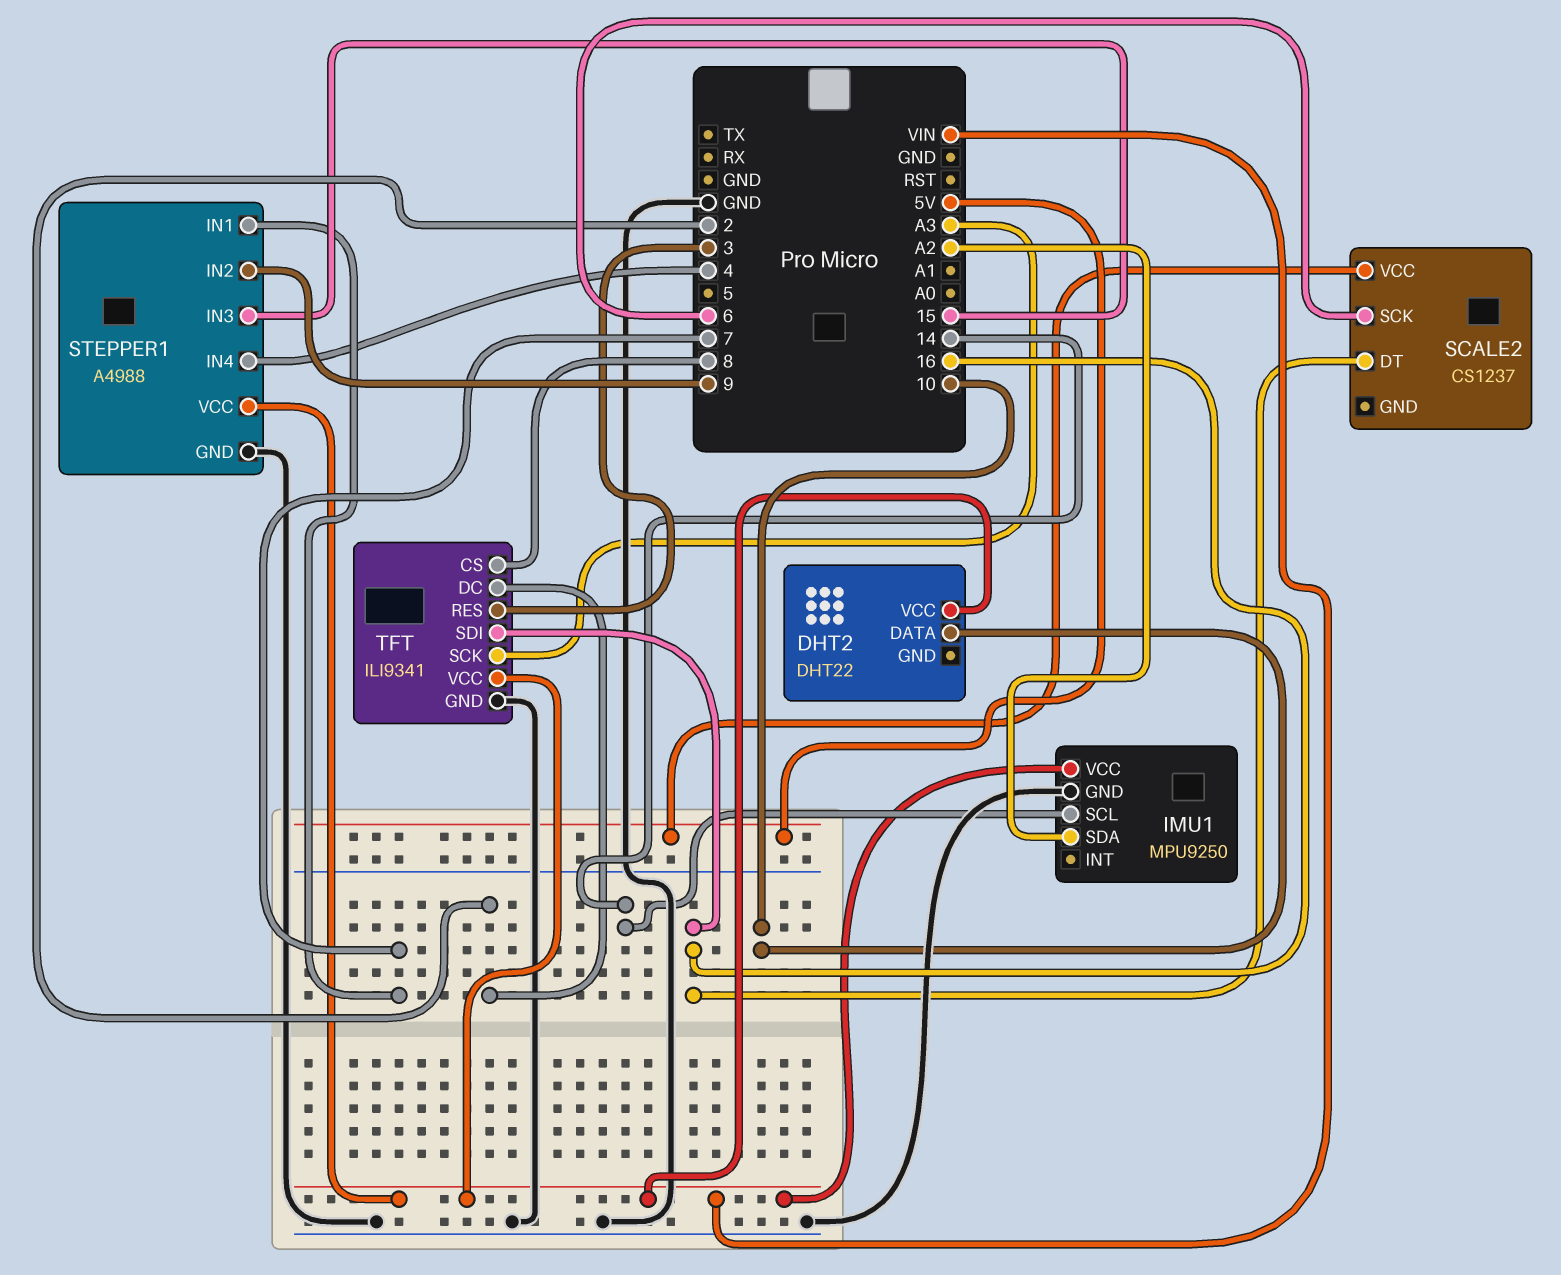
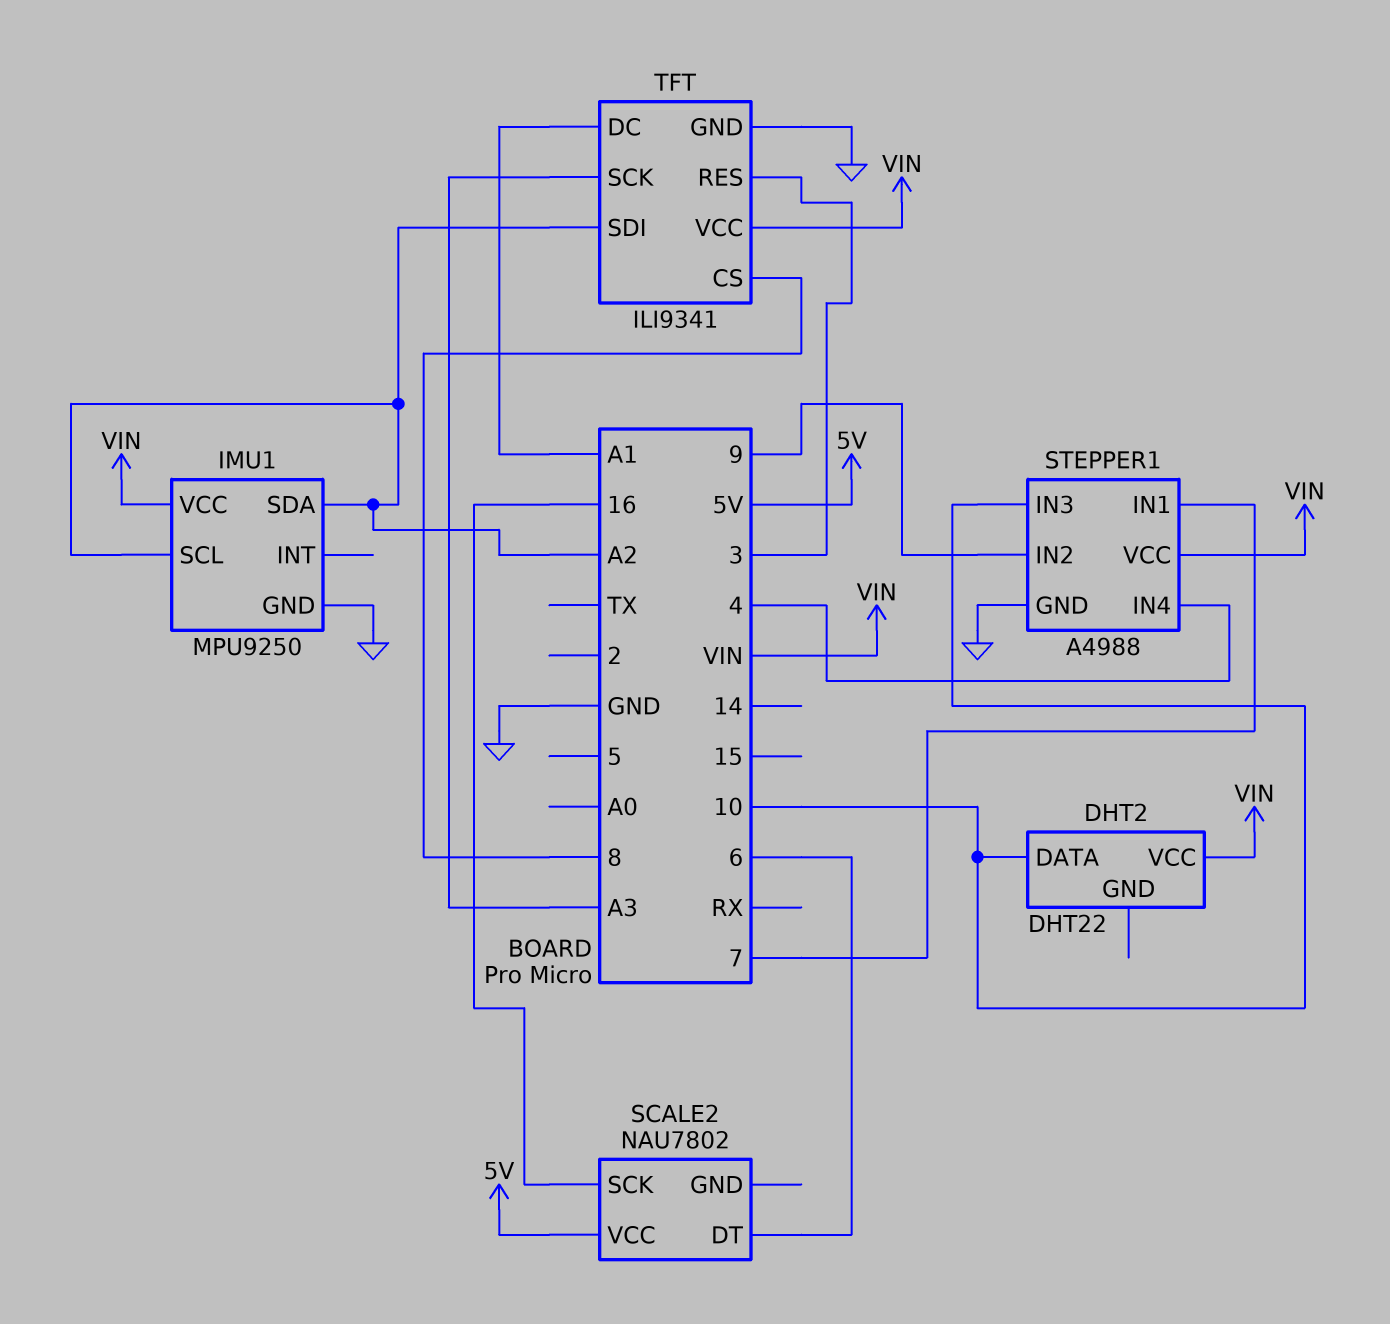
IMU1 pin SCL: 14 -> A2
SCALE2: CS1237 -> NAU7802
SCALE2 pin DT: 16 -> 6
SCALE2 pin SCK: 6 -> 16
STEPPER1 pin IN3: 15 -> 10
TFT pin DC: 2 -> A1
TFT pin SDI: 16 -> A2

